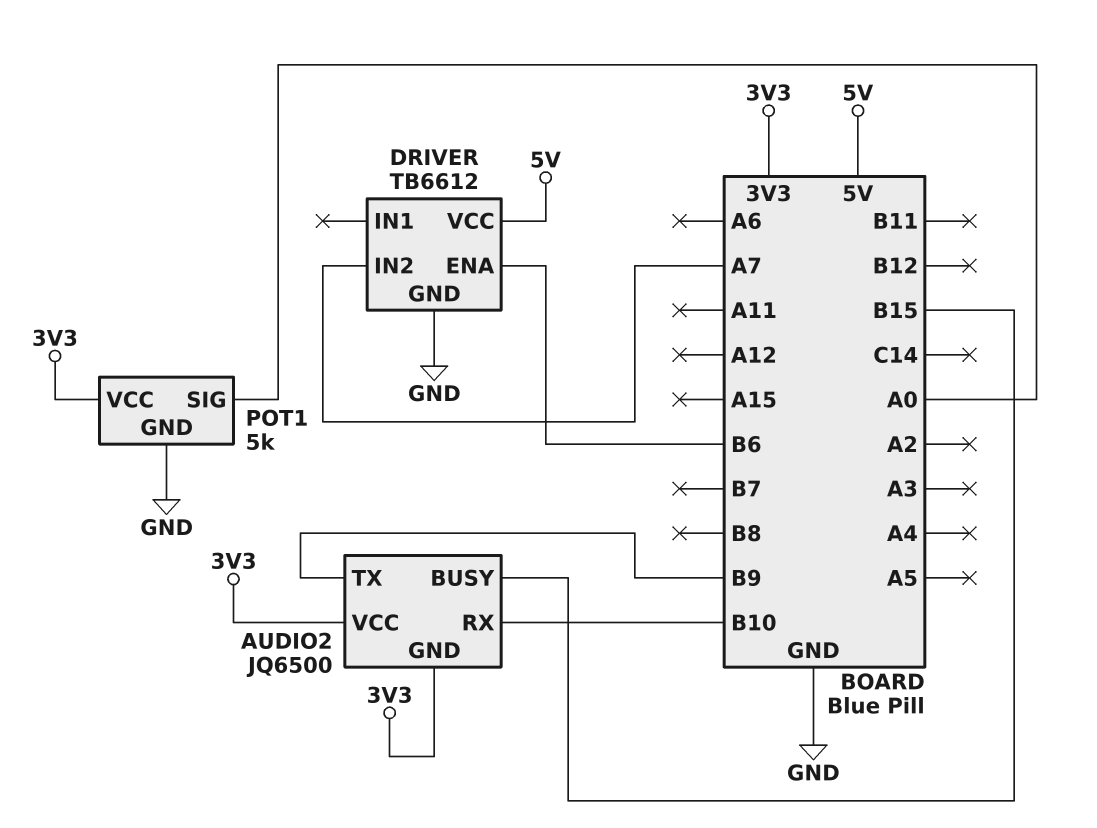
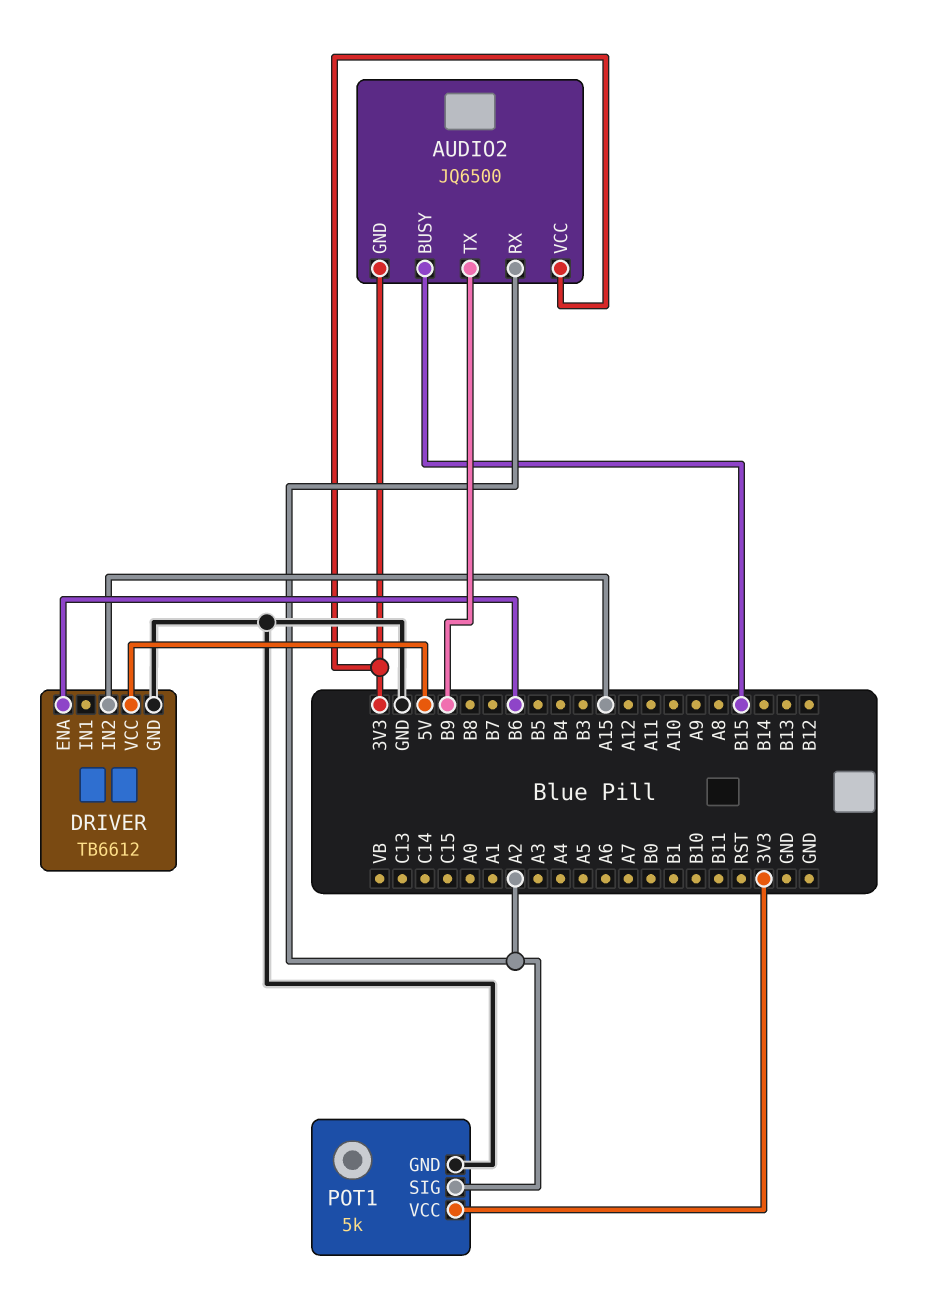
AUDIO2 pin RX: B10 -> A2
DRIVER pin IN2: A7 -> A15
POT1 pin SIG: A0 -> A2

